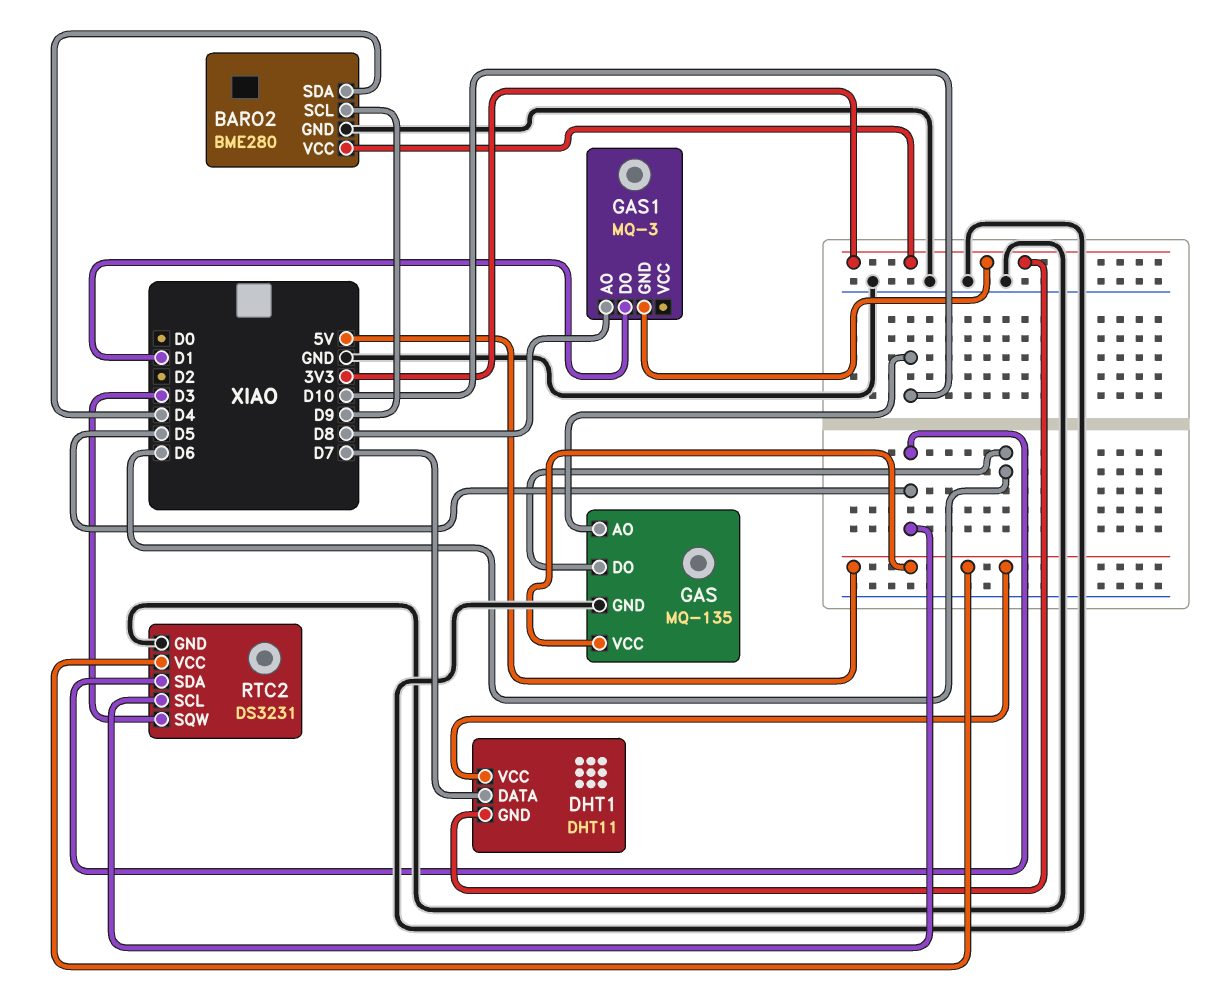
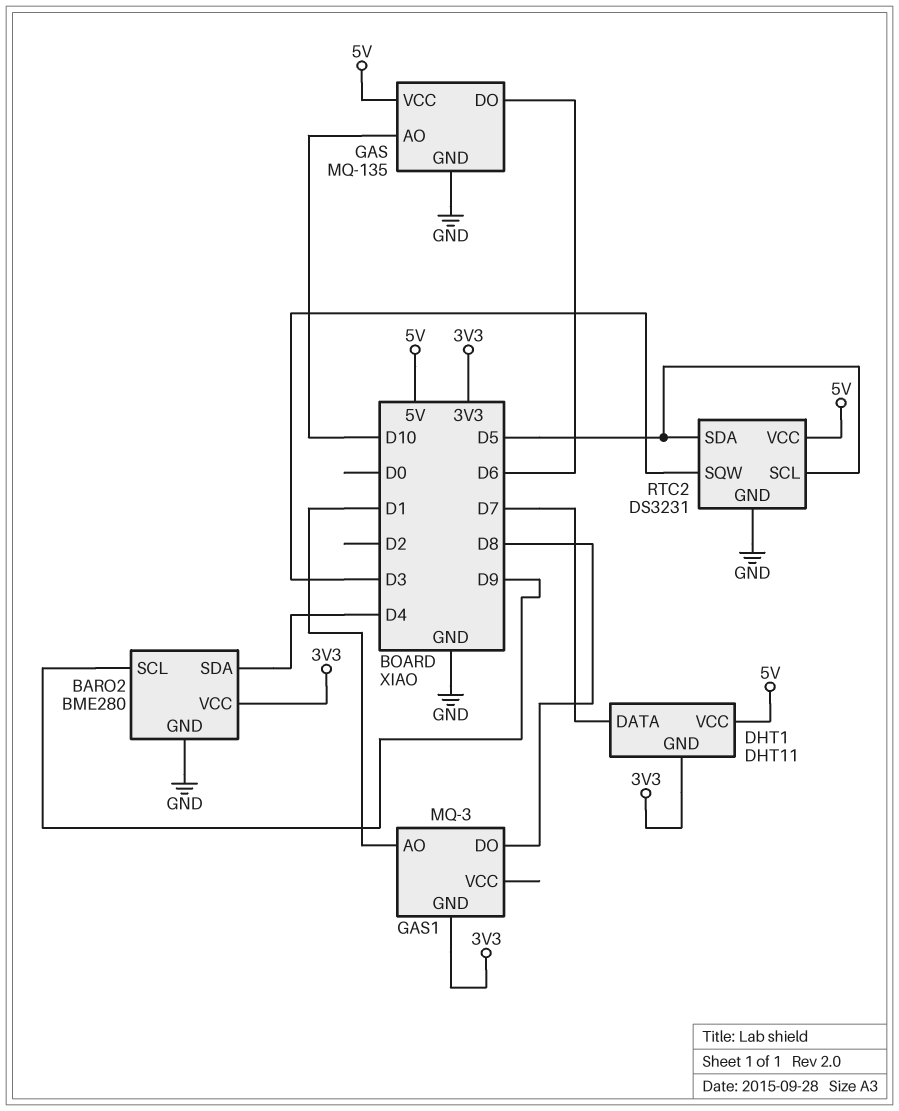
GAS1 pin AO: D8 -> D1
GAS1 pin DO: D1 -> D8

